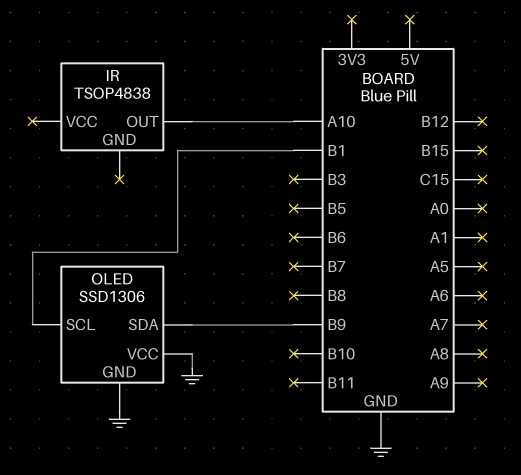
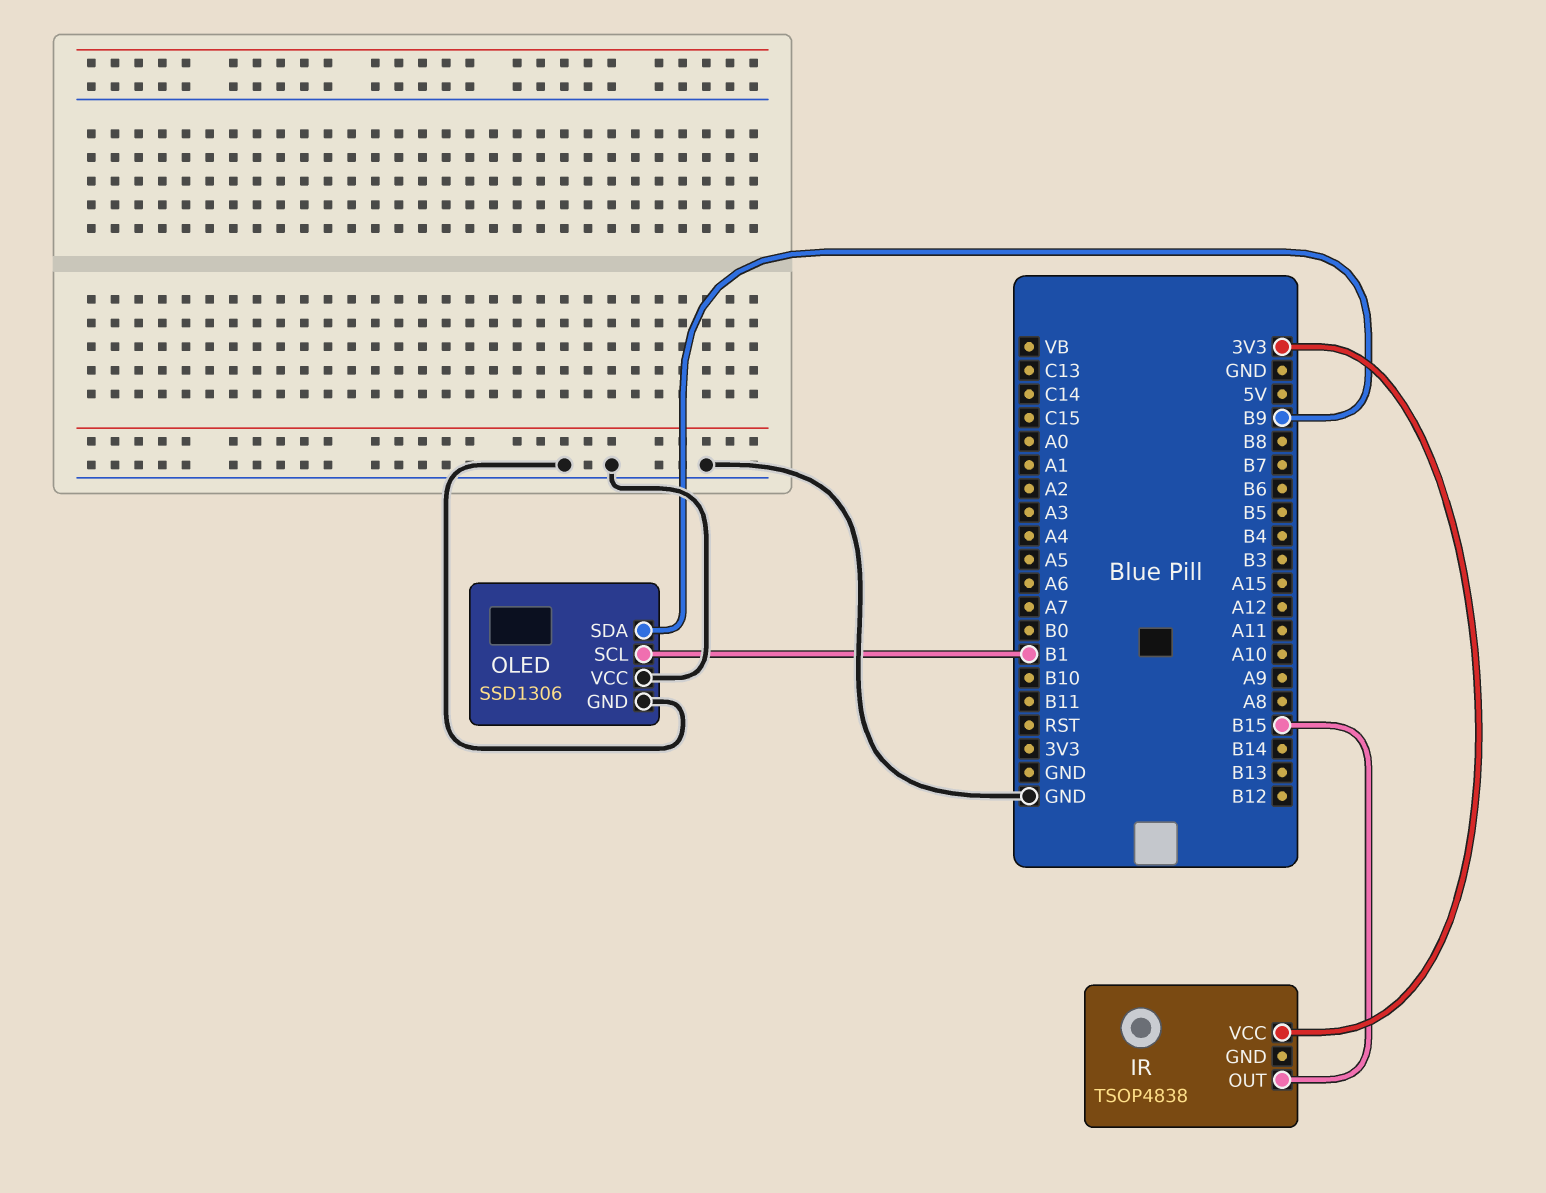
IR pin OUT: A10 -> B15
IR pin VCC: none -> 3V3

